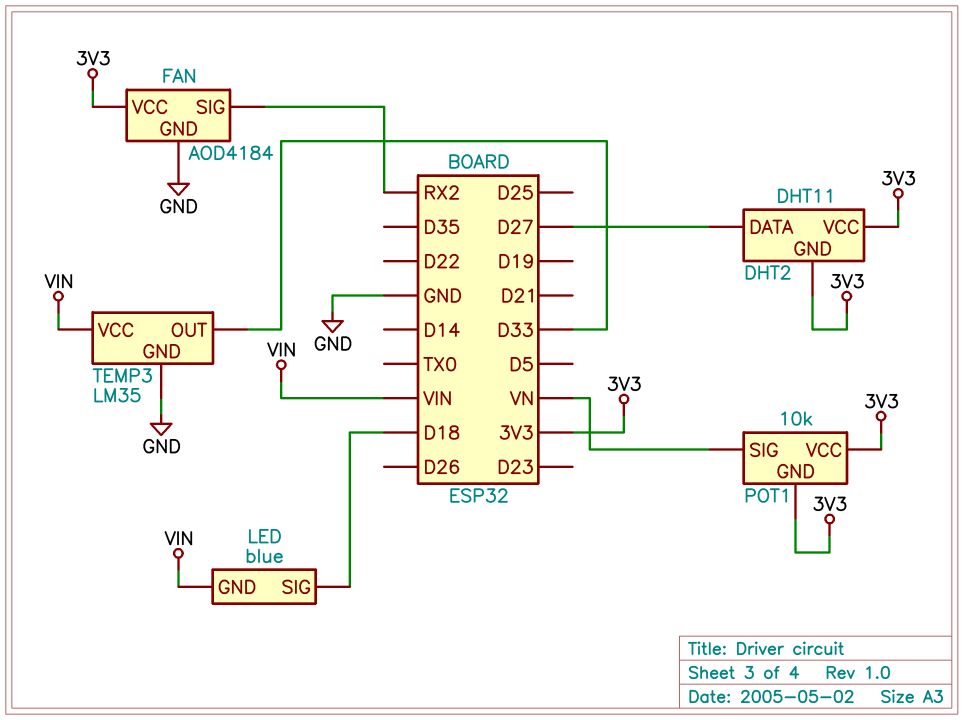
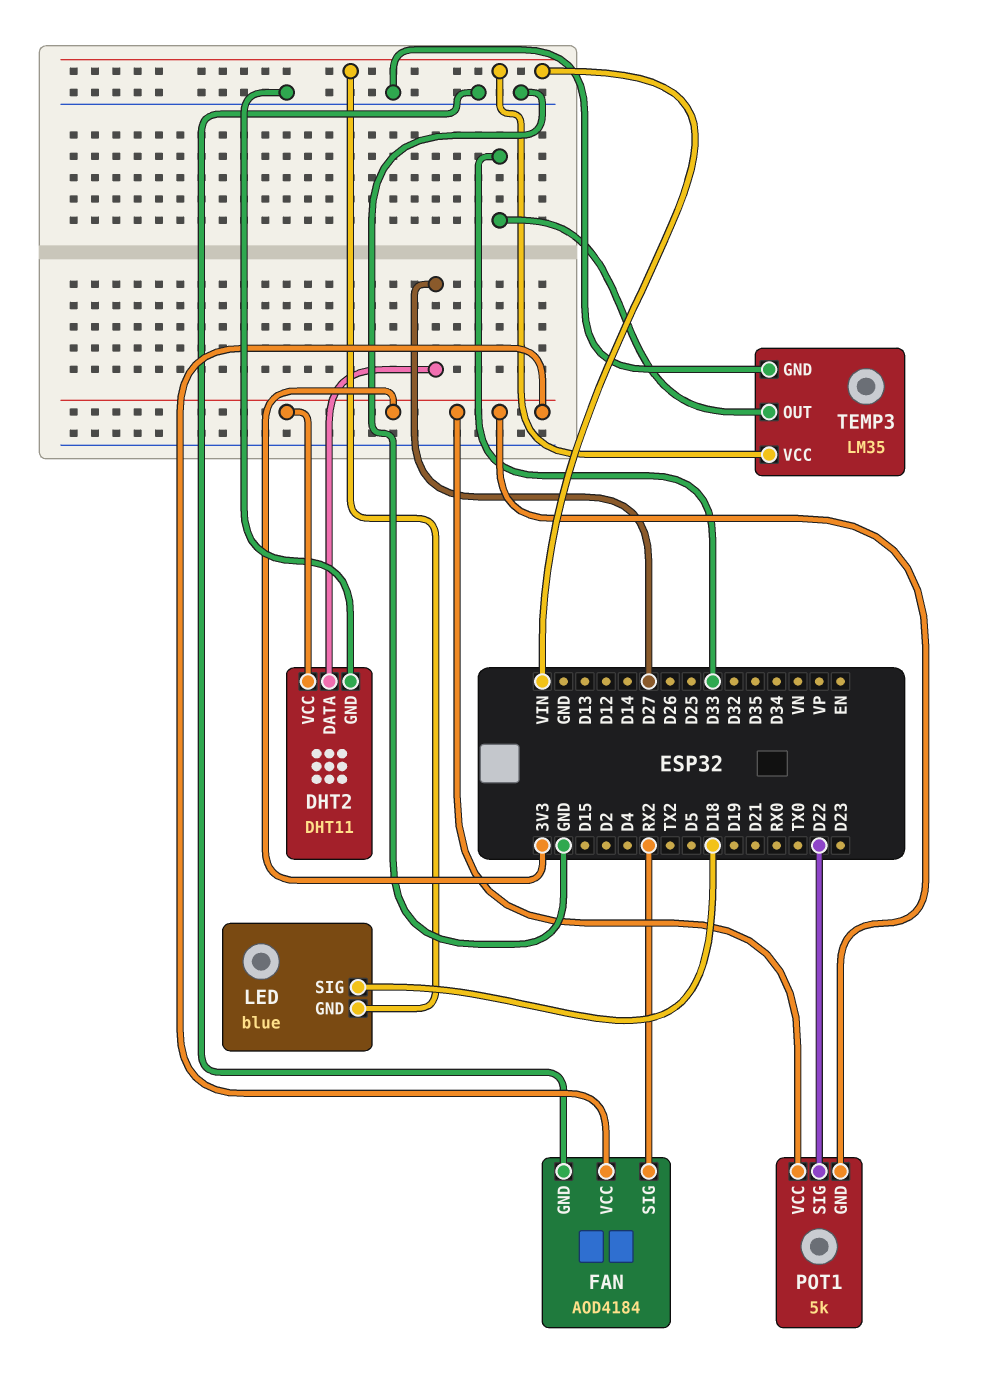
DHT2 pin GND: 3V3 -> GND
POT1: 10k -> 5k
POT1 pin SIG: VN -> D22

